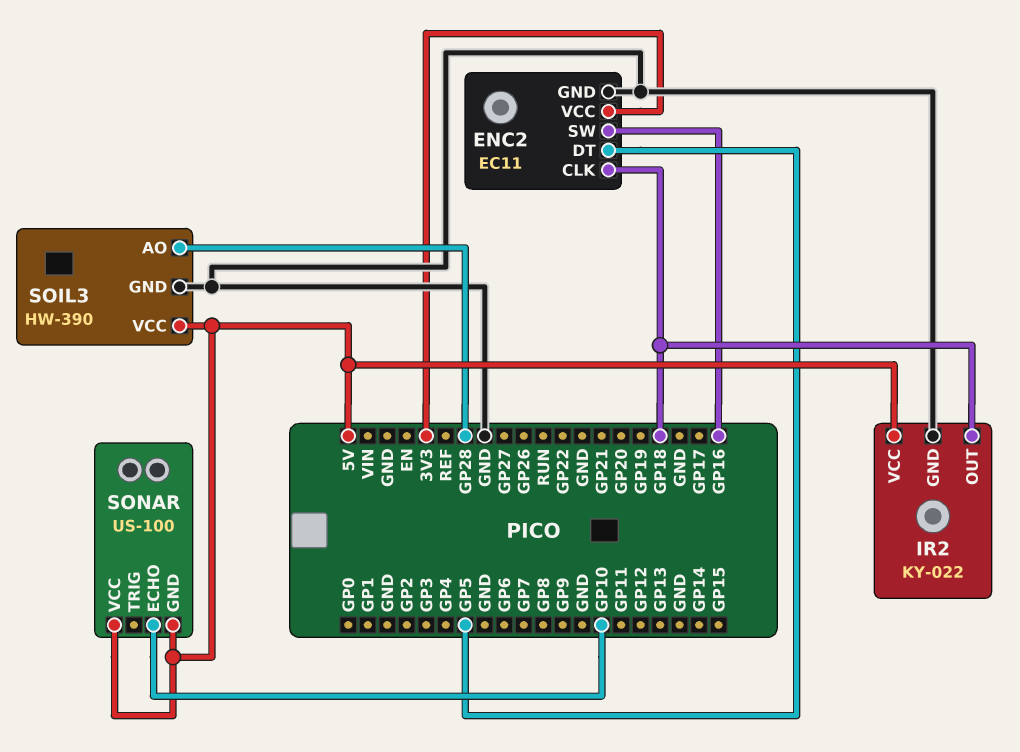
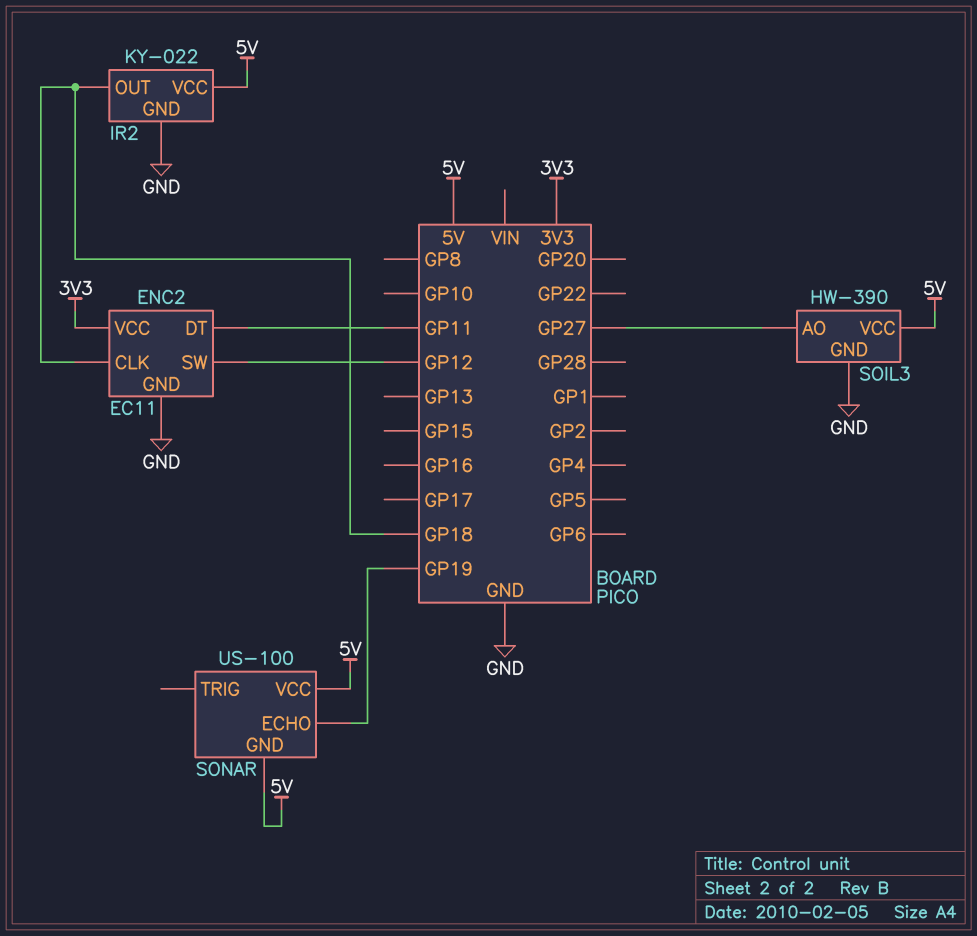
ENC2 pin DT: GP5 -> GP11
ENC2 pin SW: GP16 -> GP12
SOIL3 pin AO: GP28 -> GP27
SONAR pin ECHO: GP10 -> GP19

